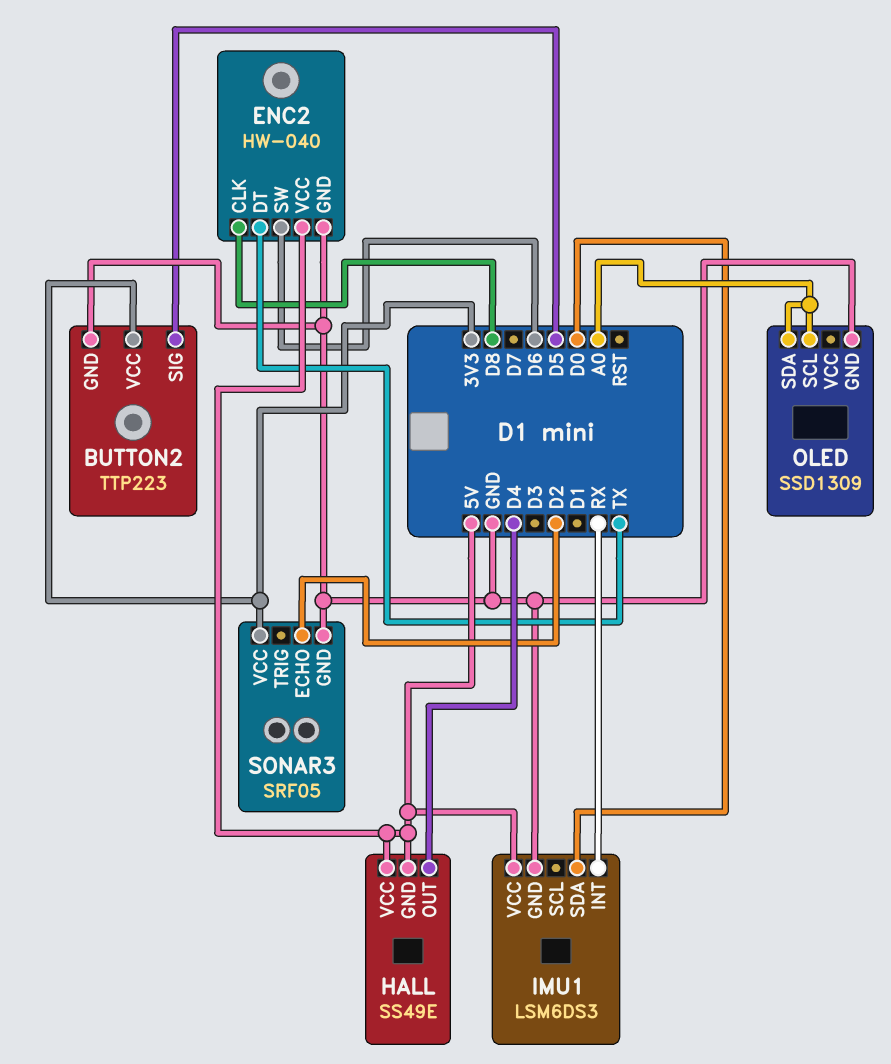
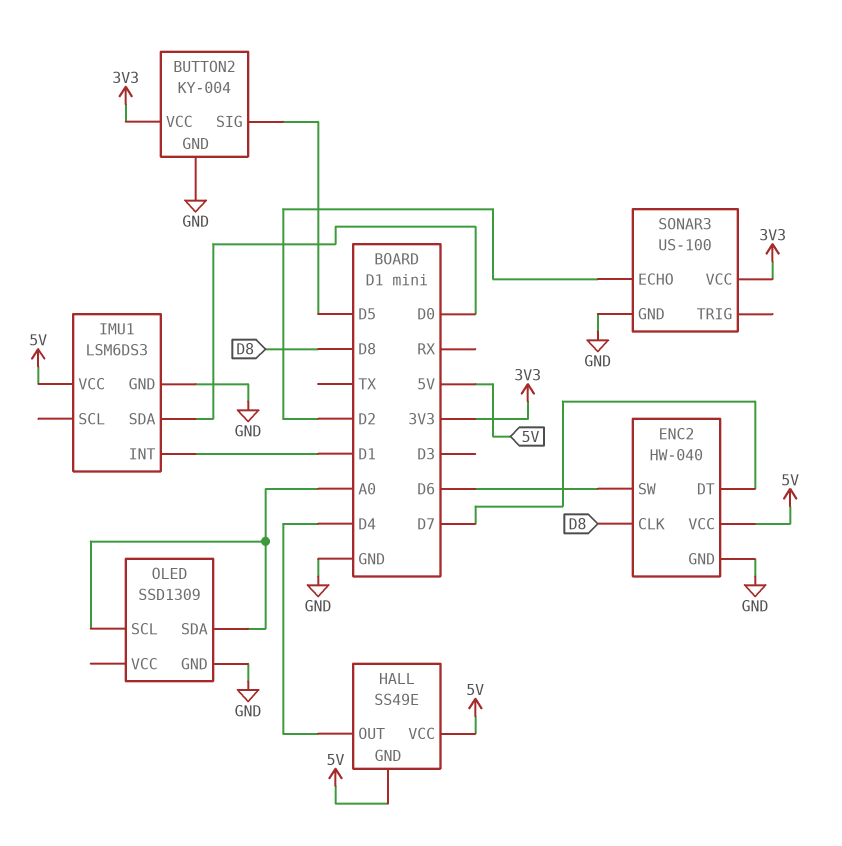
BUTTON2: TTP223 -> KY-004
ENC2 pin DT: TX -> D7
IMU1 pin INT: RX -> D1
SONAR3: SRF05 -> US-100

